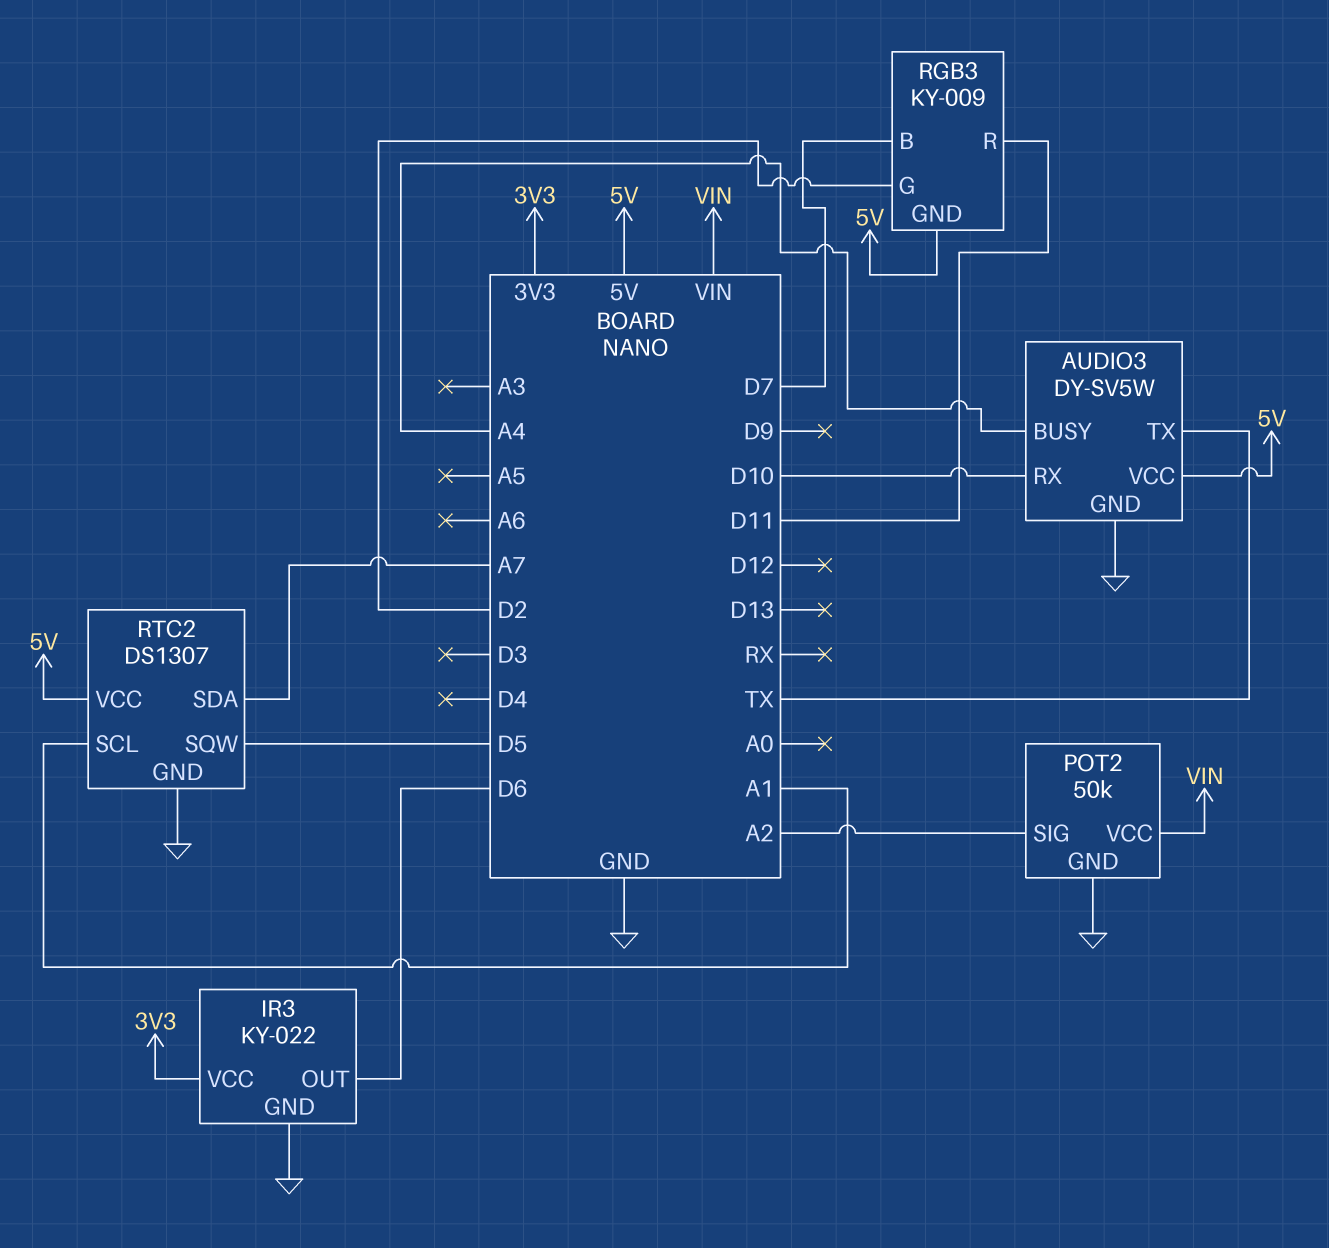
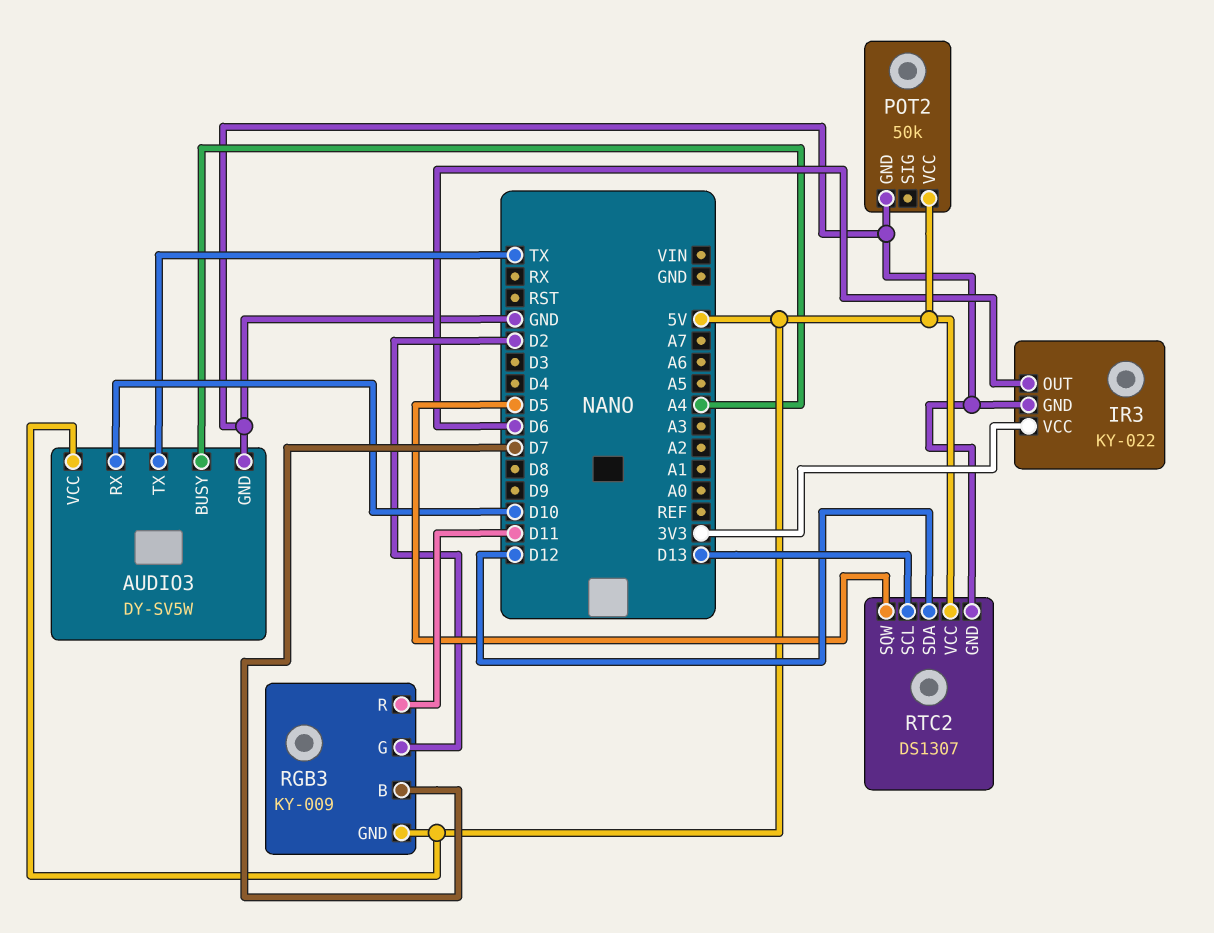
POT2 pin SIG: A2 -> none
POT2 pin VCC: VIN -> 5V
RTC2 pin SCL: A1 -> D13
RTC2 pin SDA: A7 -> D12

